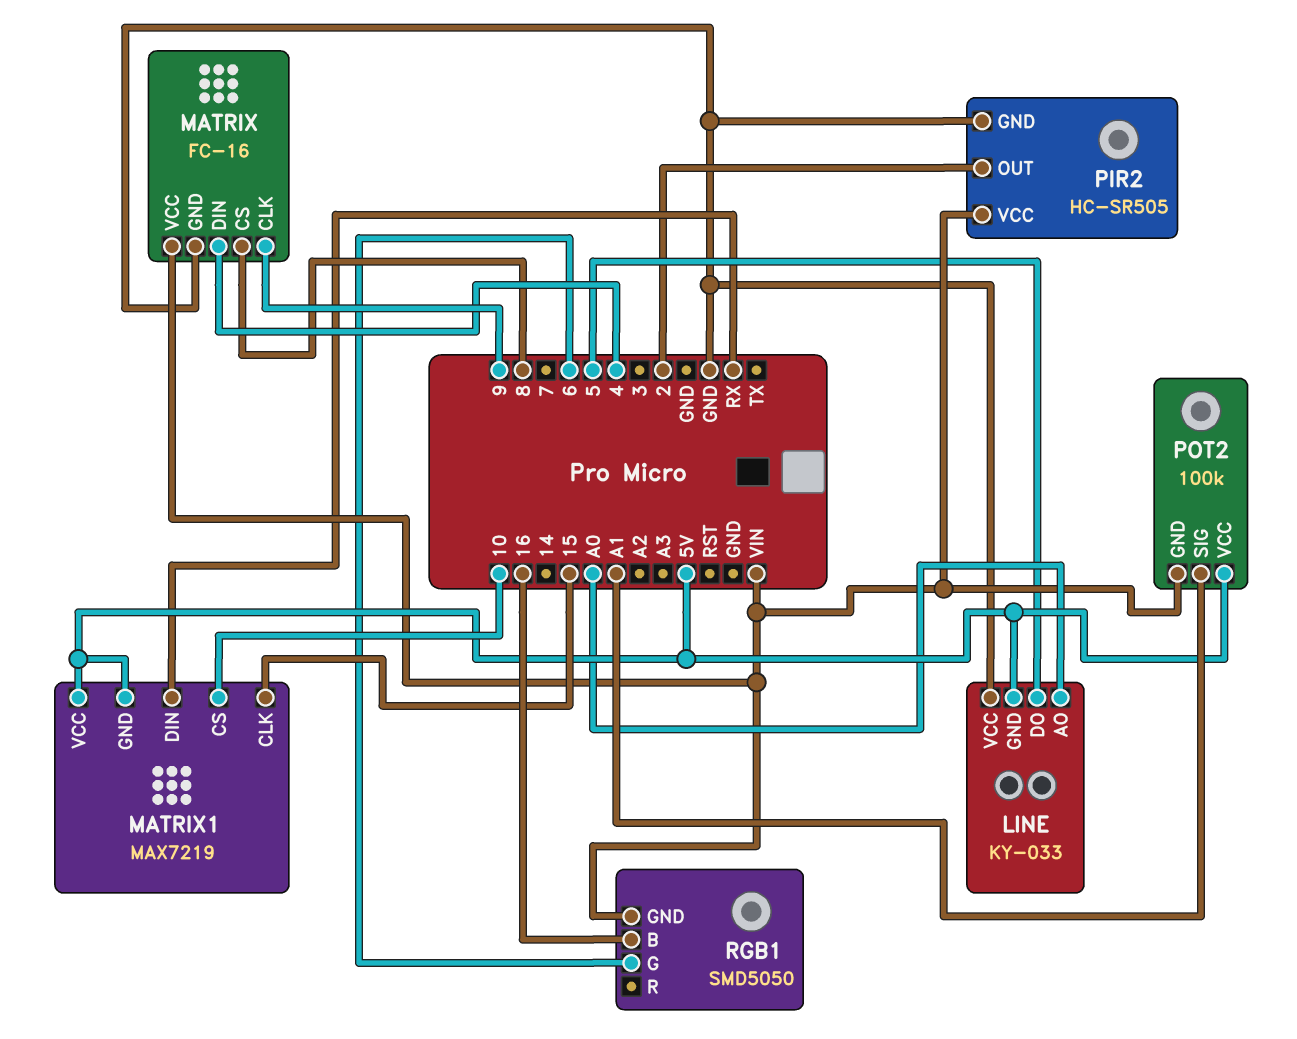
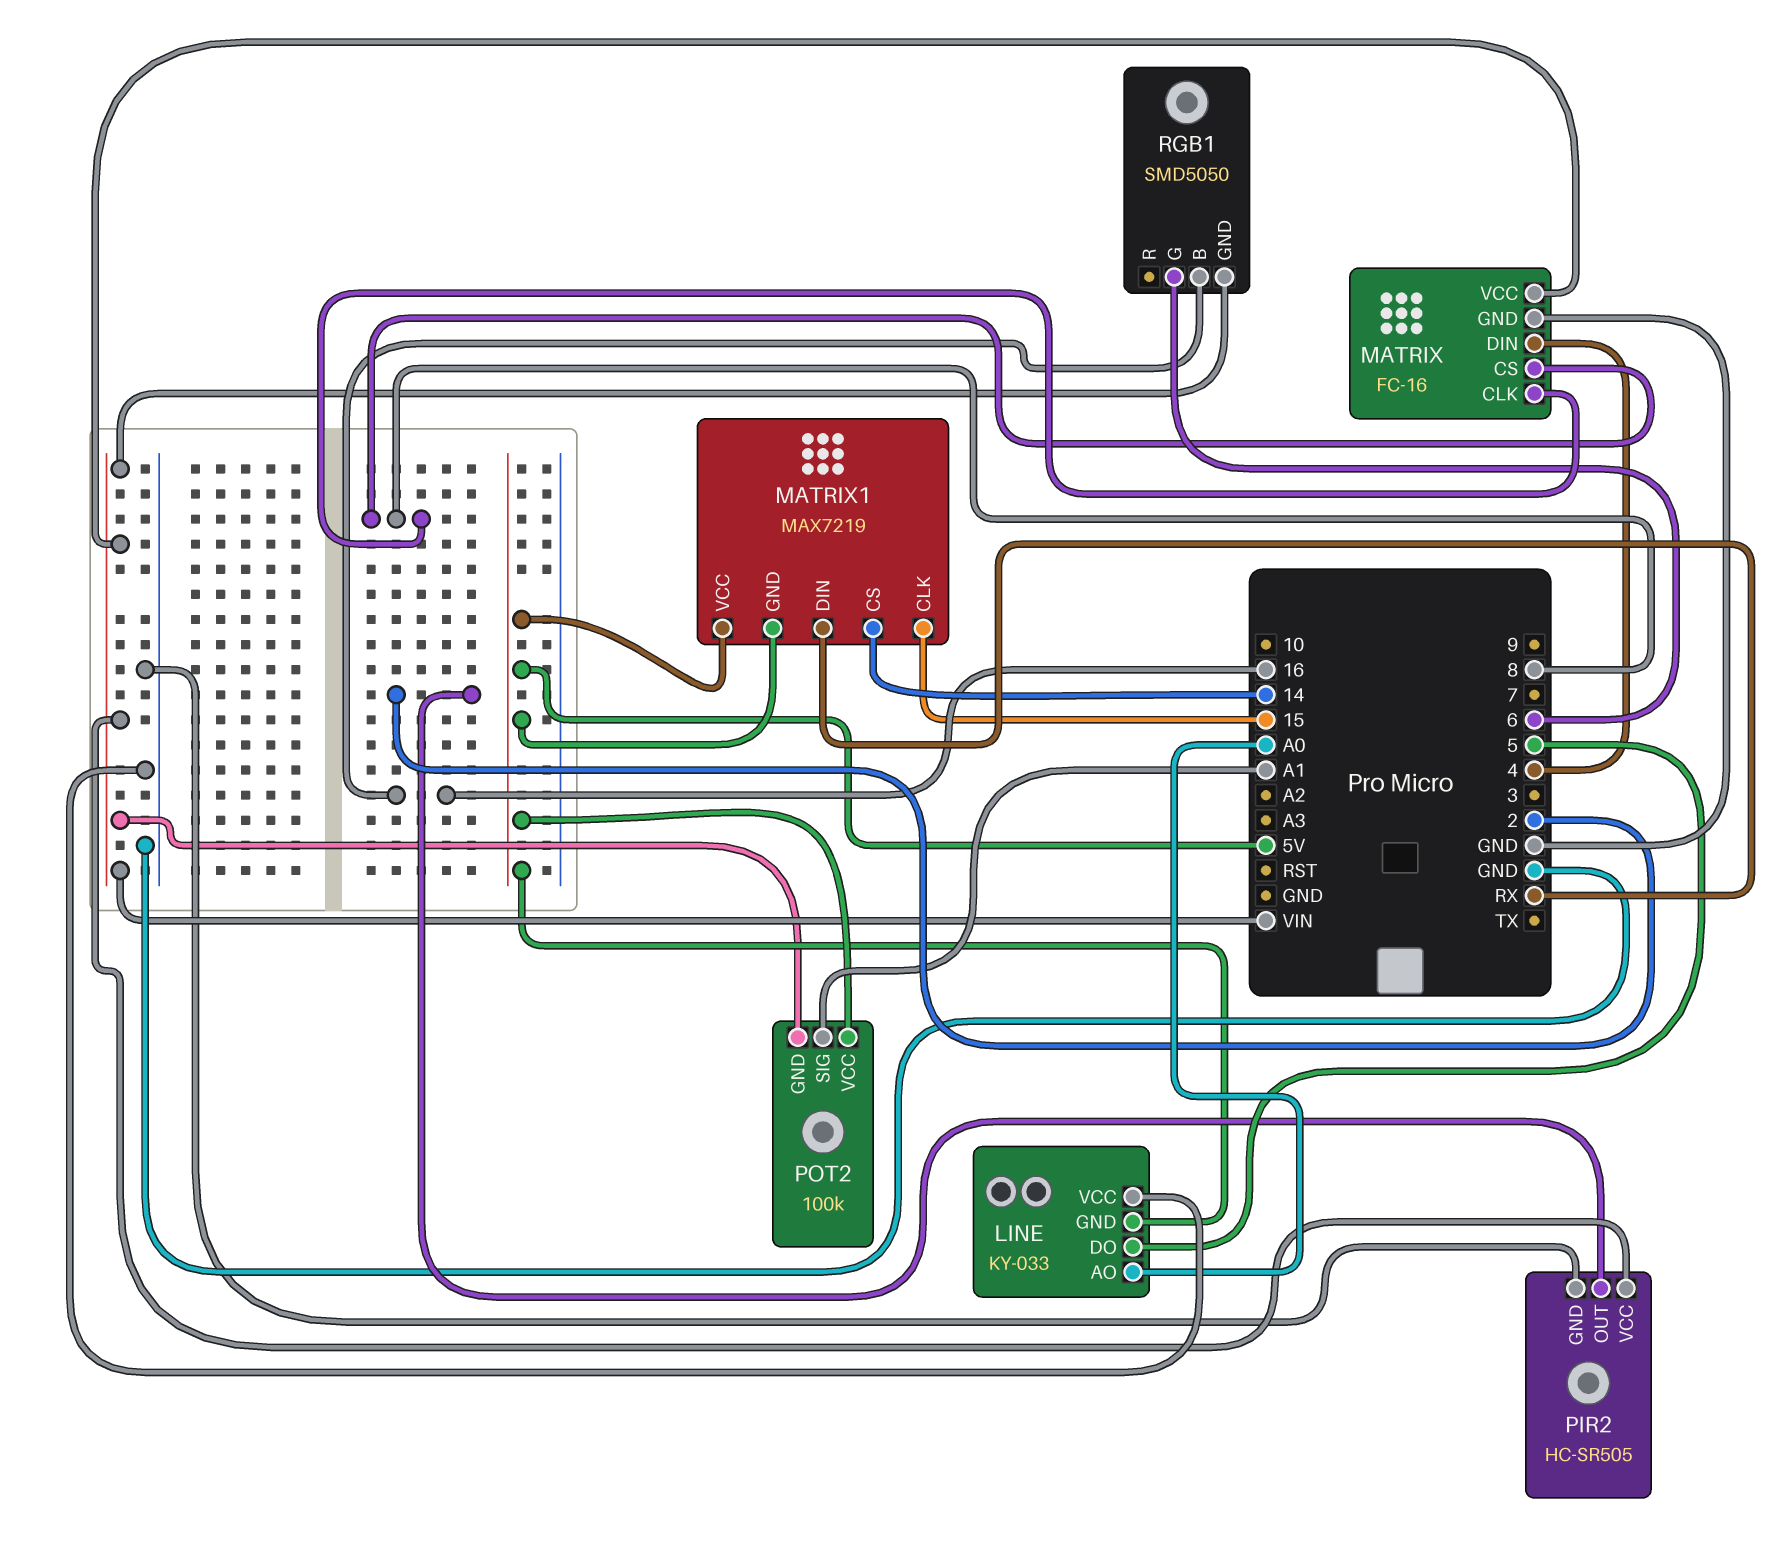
MATRIX pin CLK: 9 -> 8
MATRIX1 pin CS: 10 -> 14

